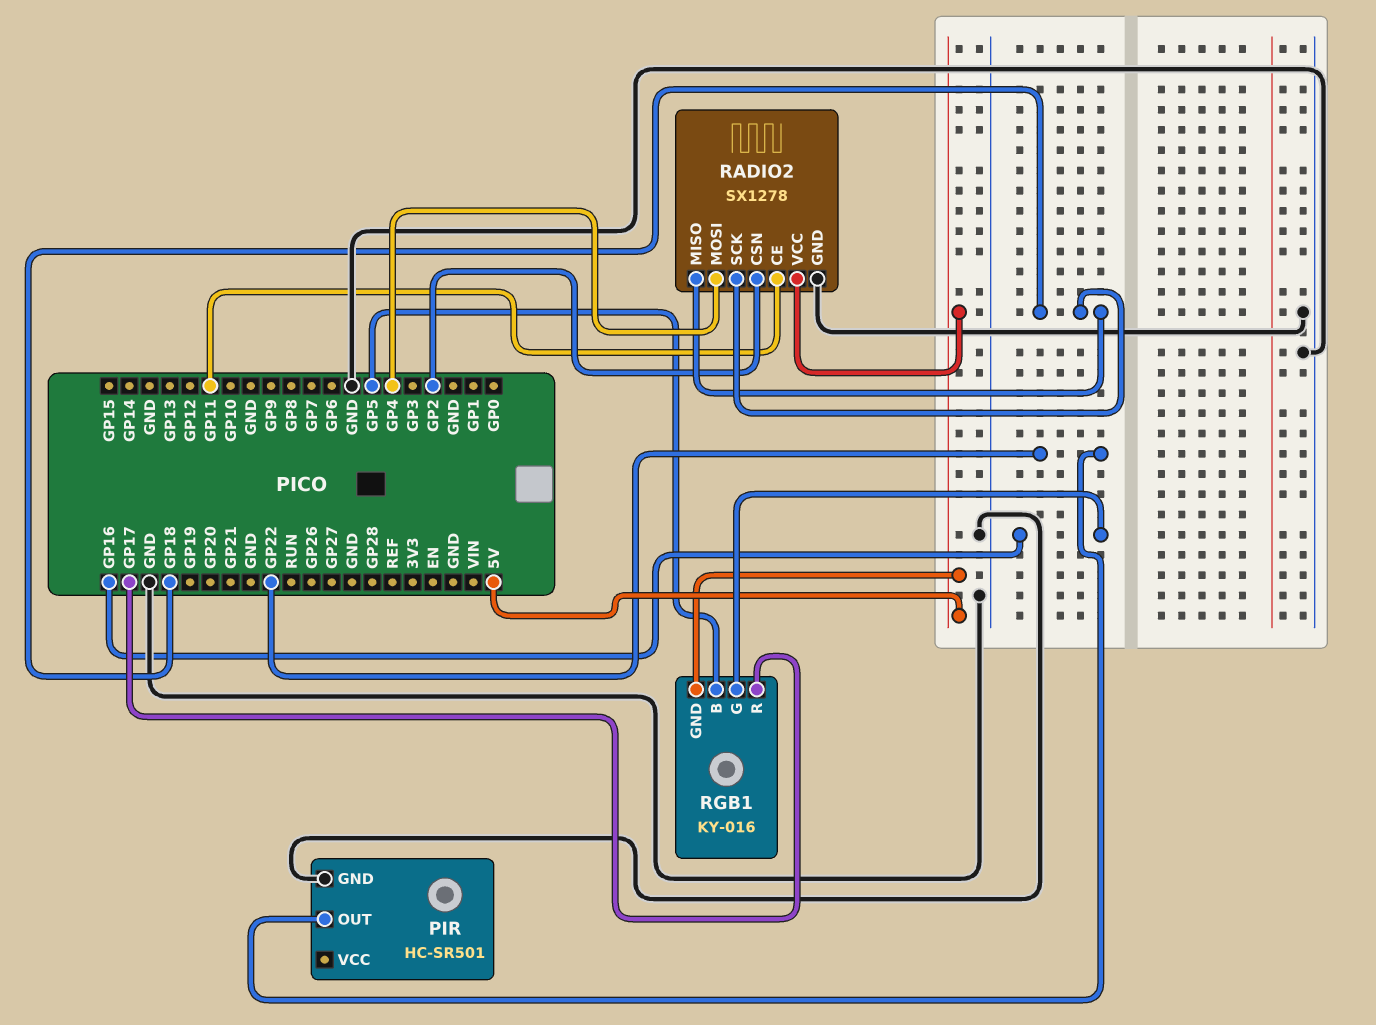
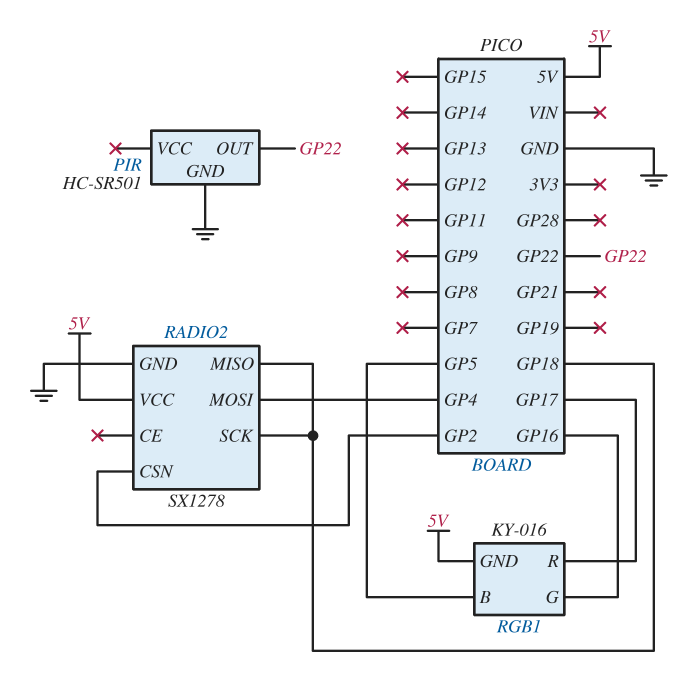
RADIO2 pin CE: GP11 -> none

